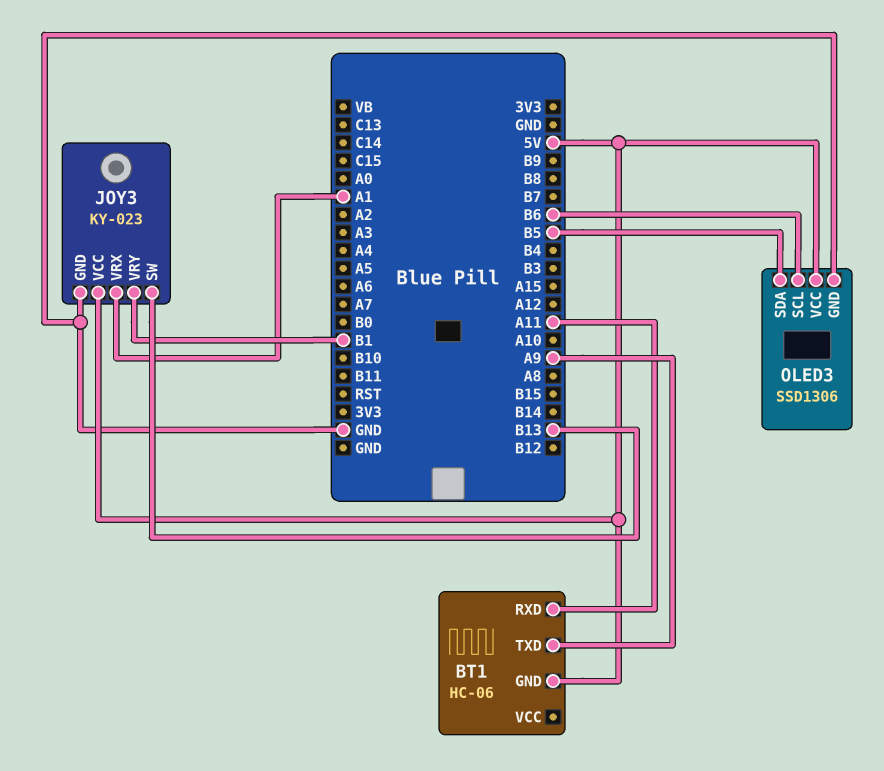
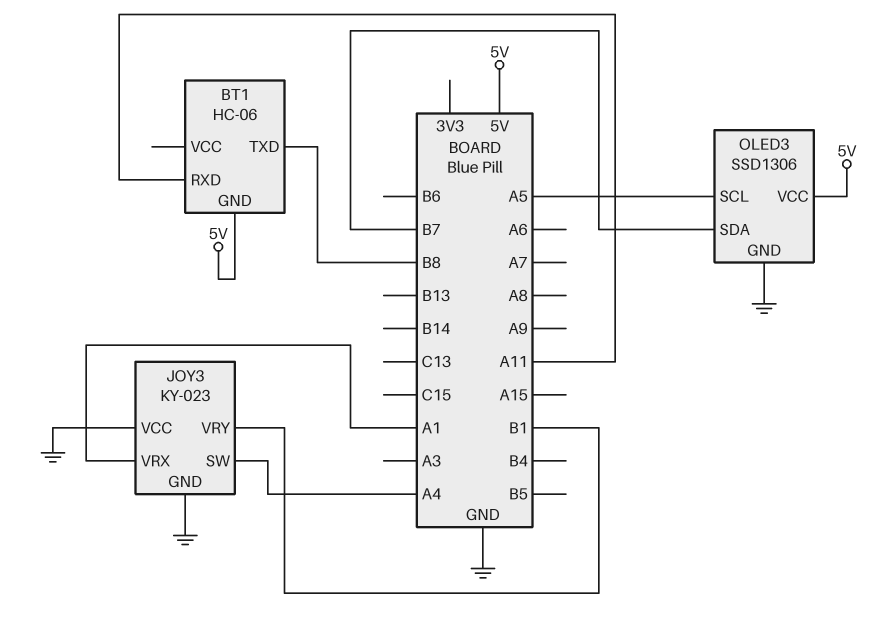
BT1 pin TXD: A9 -> B8
JOY3 pin SW: B13 -> A4
JOY3 pin VCC: 5V -> GND
OLED3 pin SCL: B6 -> A5
OLED3 pin SDA: B5 -> B7

